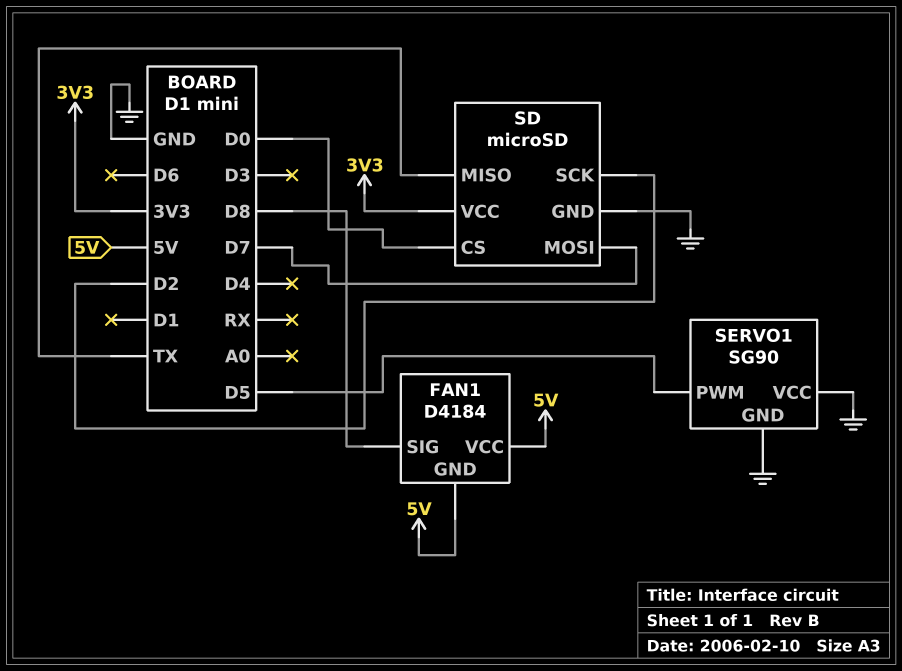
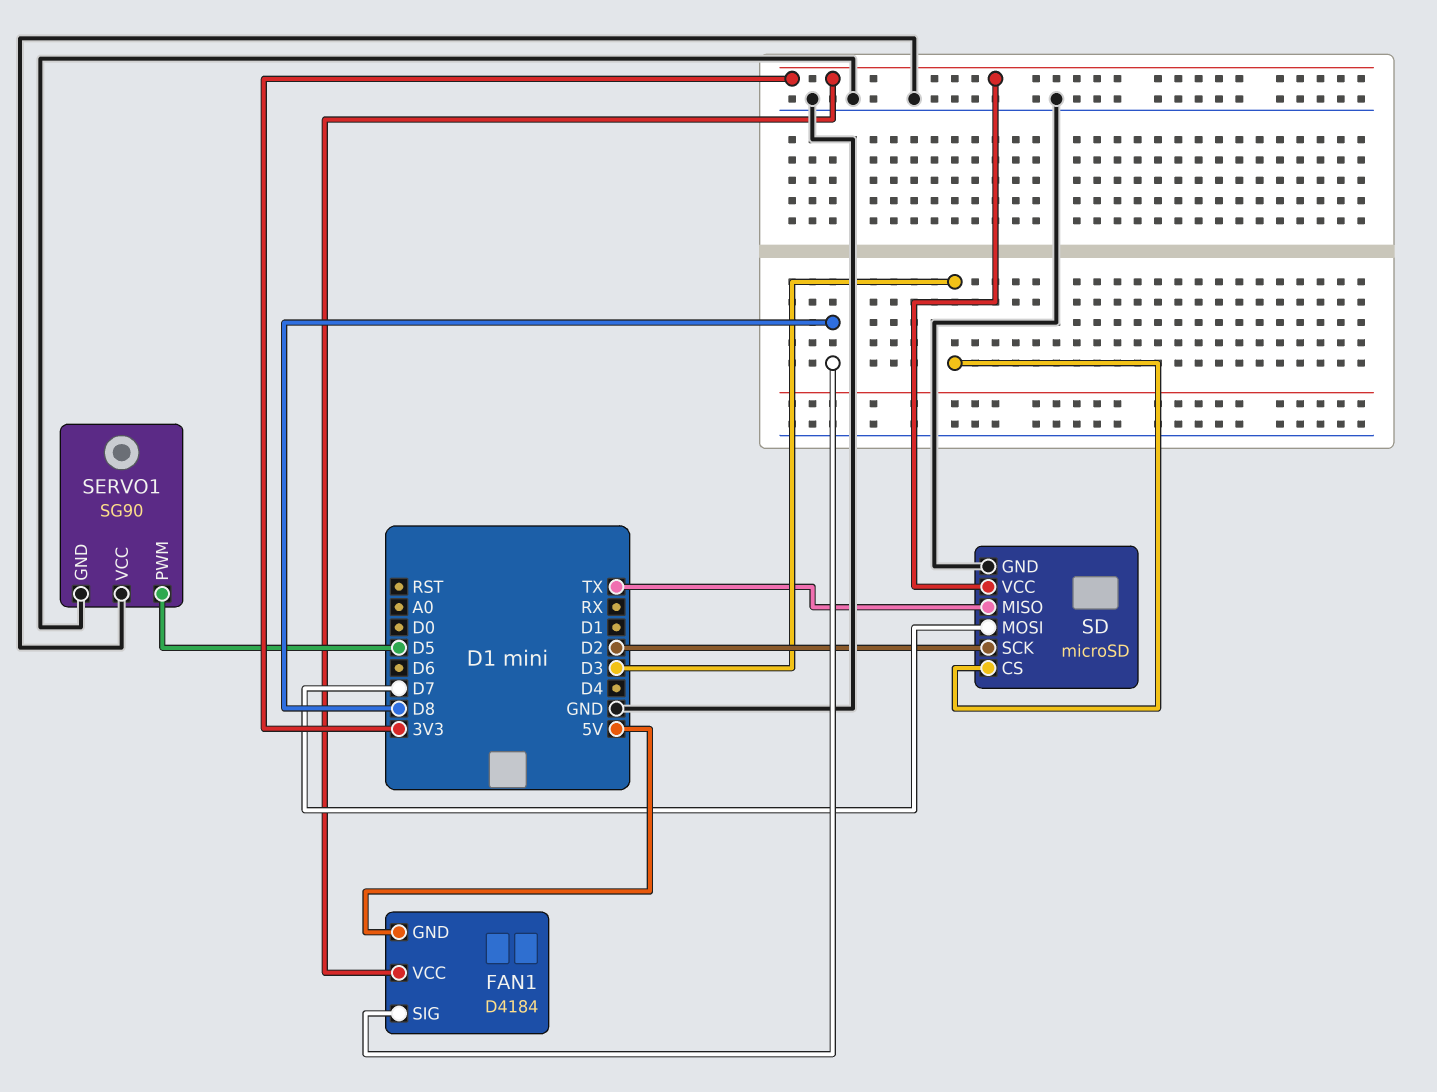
FAN1 pin VCC: 5V -> 3V3
SD pin CS: D0 -> D3

